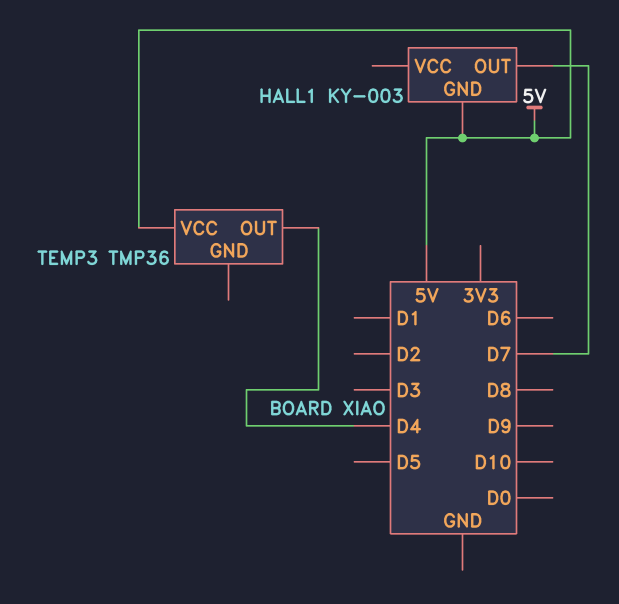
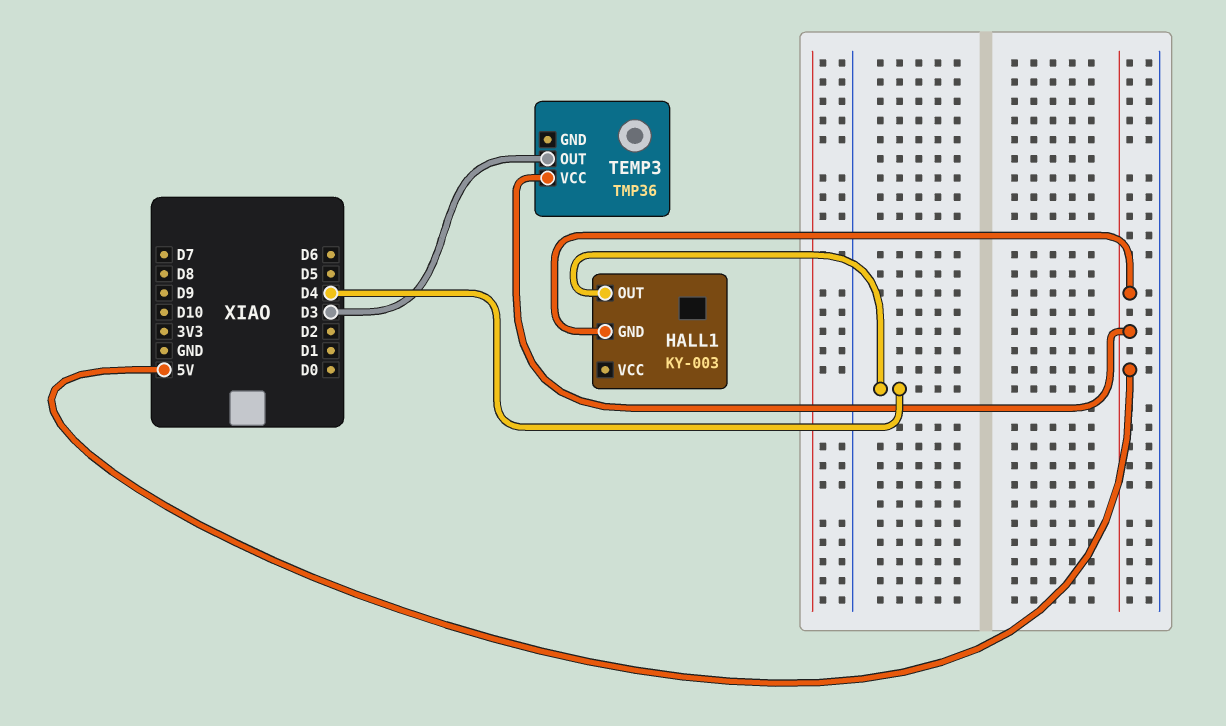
HALL1 pin OUT: D7 -> D4
TEMP3 pin OUT: D4 -> D3

